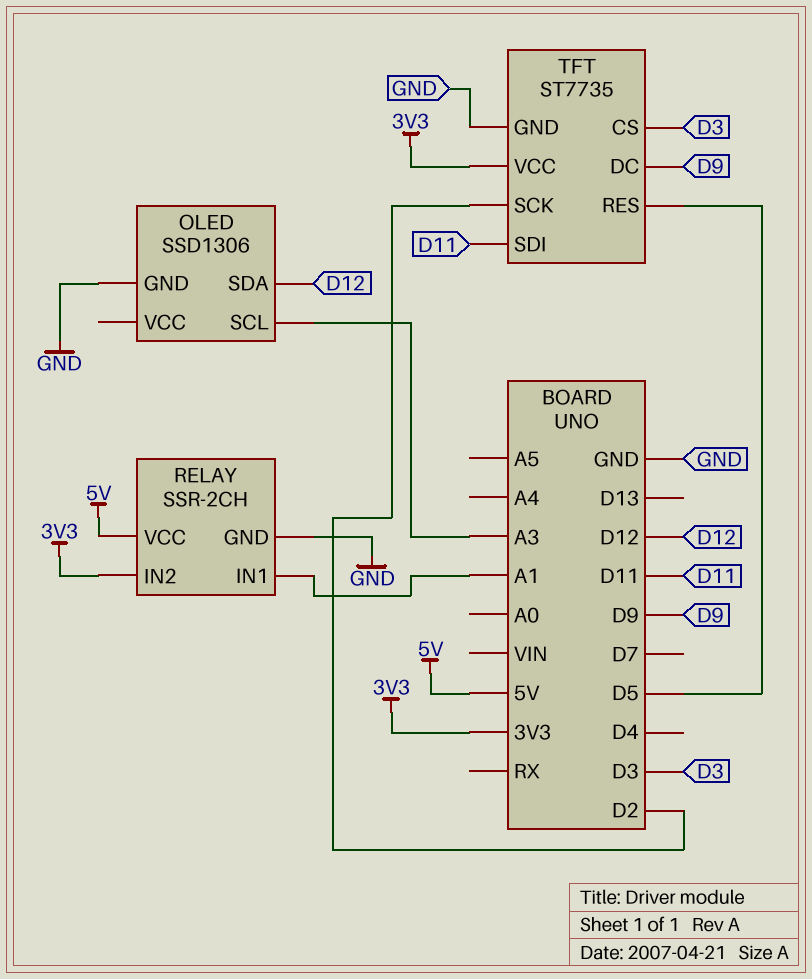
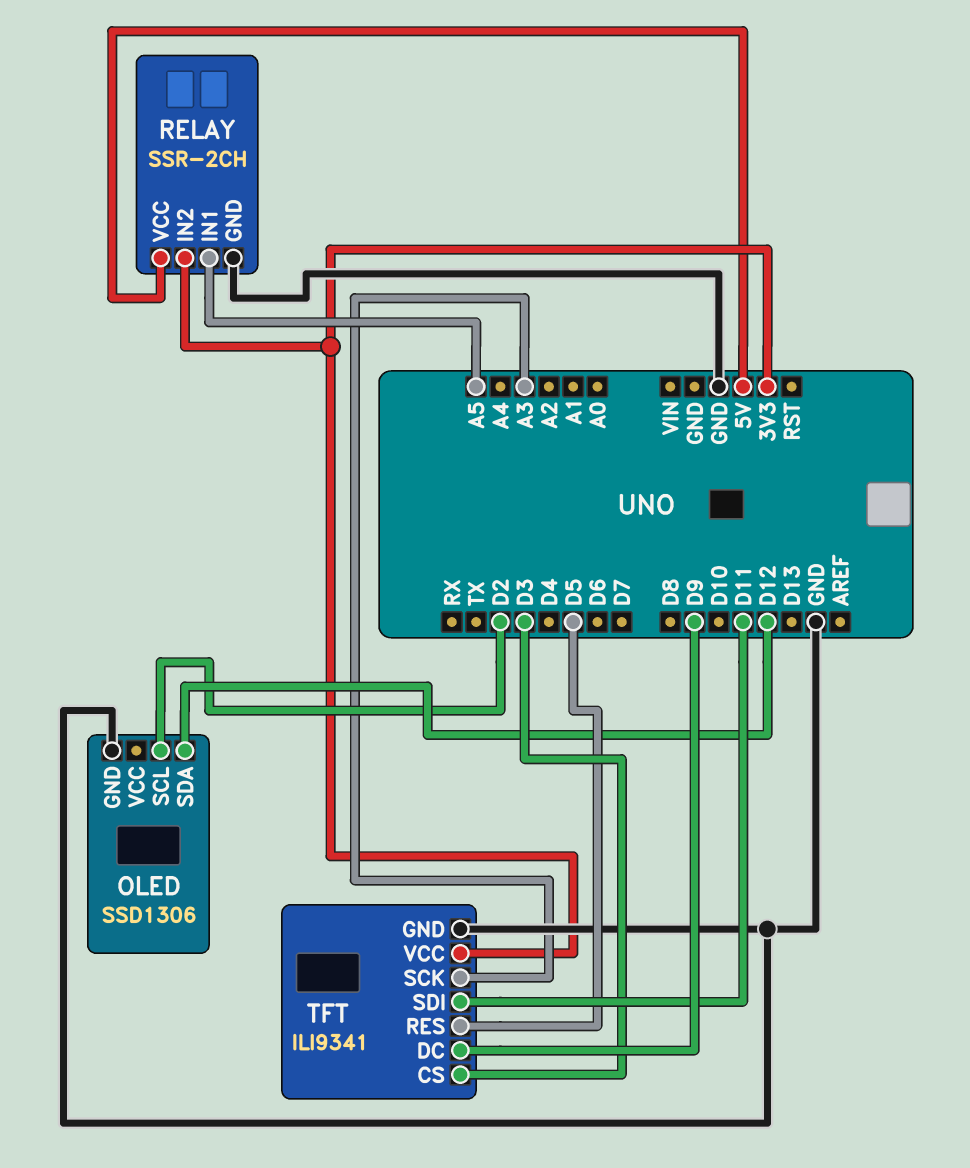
OLED pin SCL: A3 -> D2
RELAY pin IN1: A1 -> A5
TFT: ST7735 -> ILI9341
TFT pin SCK: D2 -> A3

